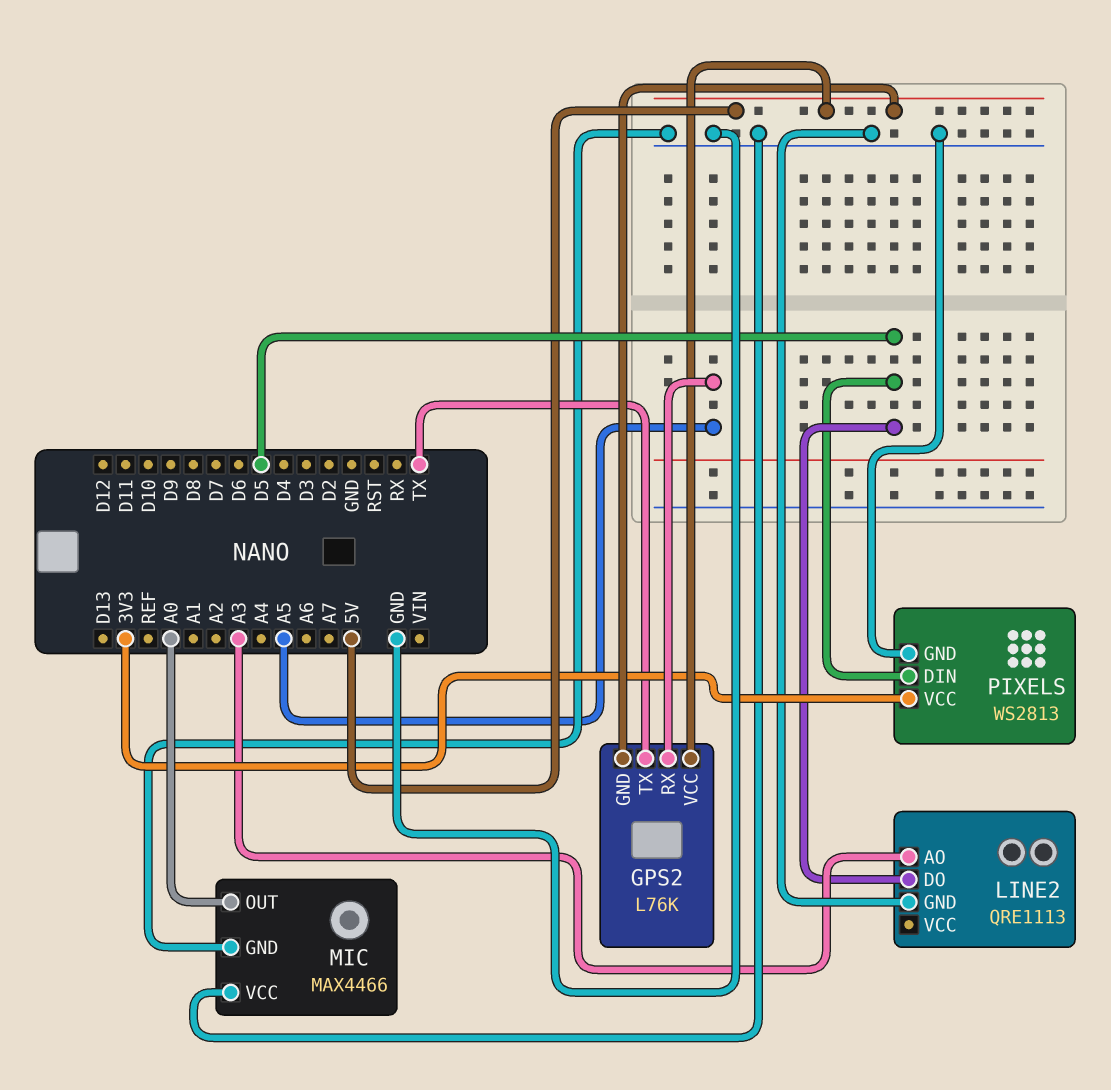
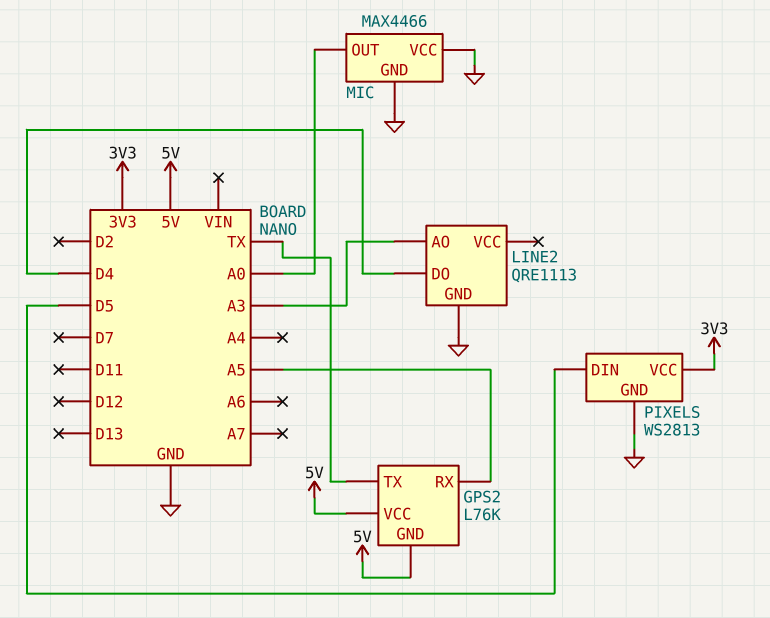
LINE2 pin DO: D5 -> D4

